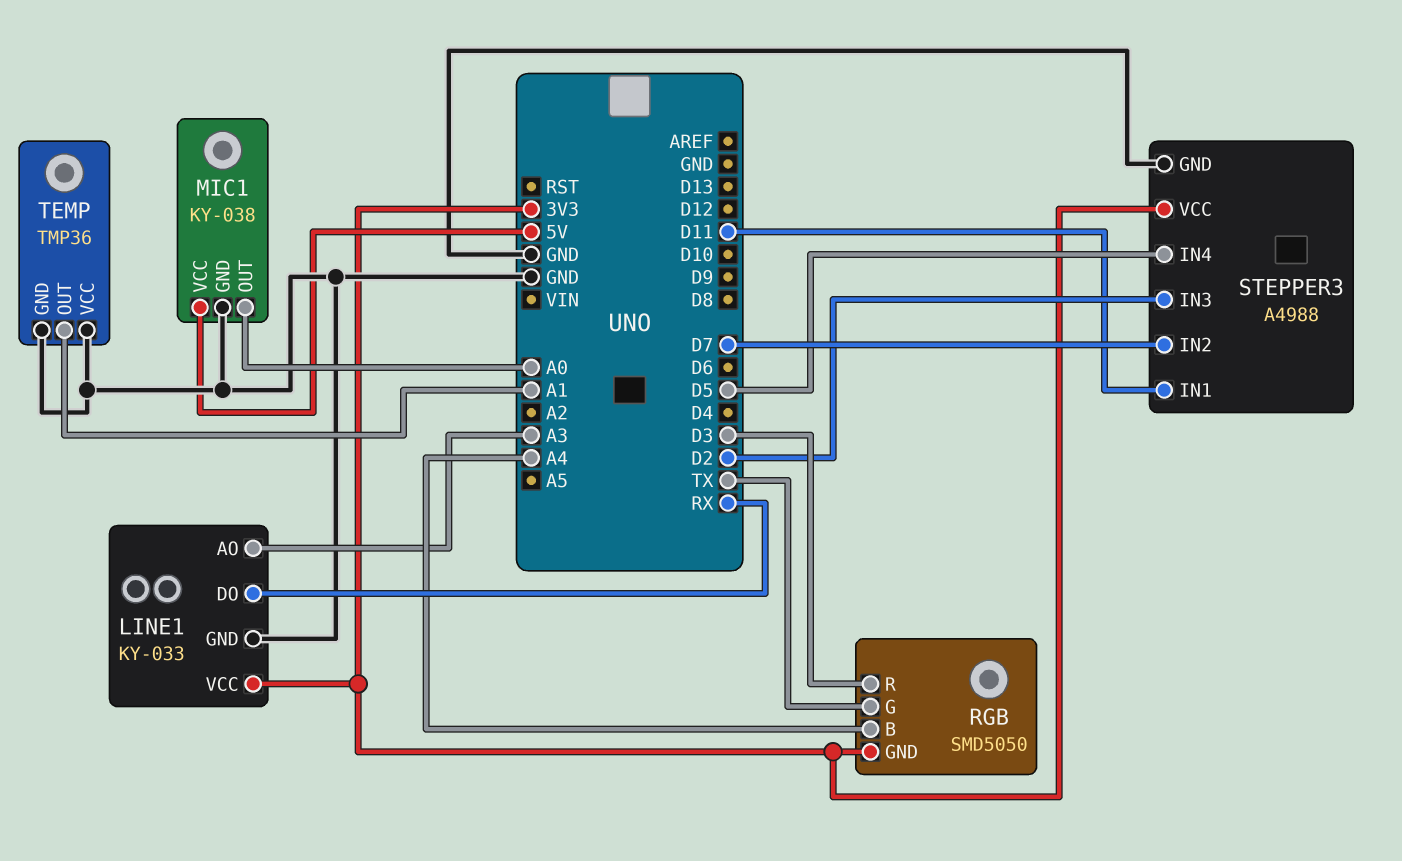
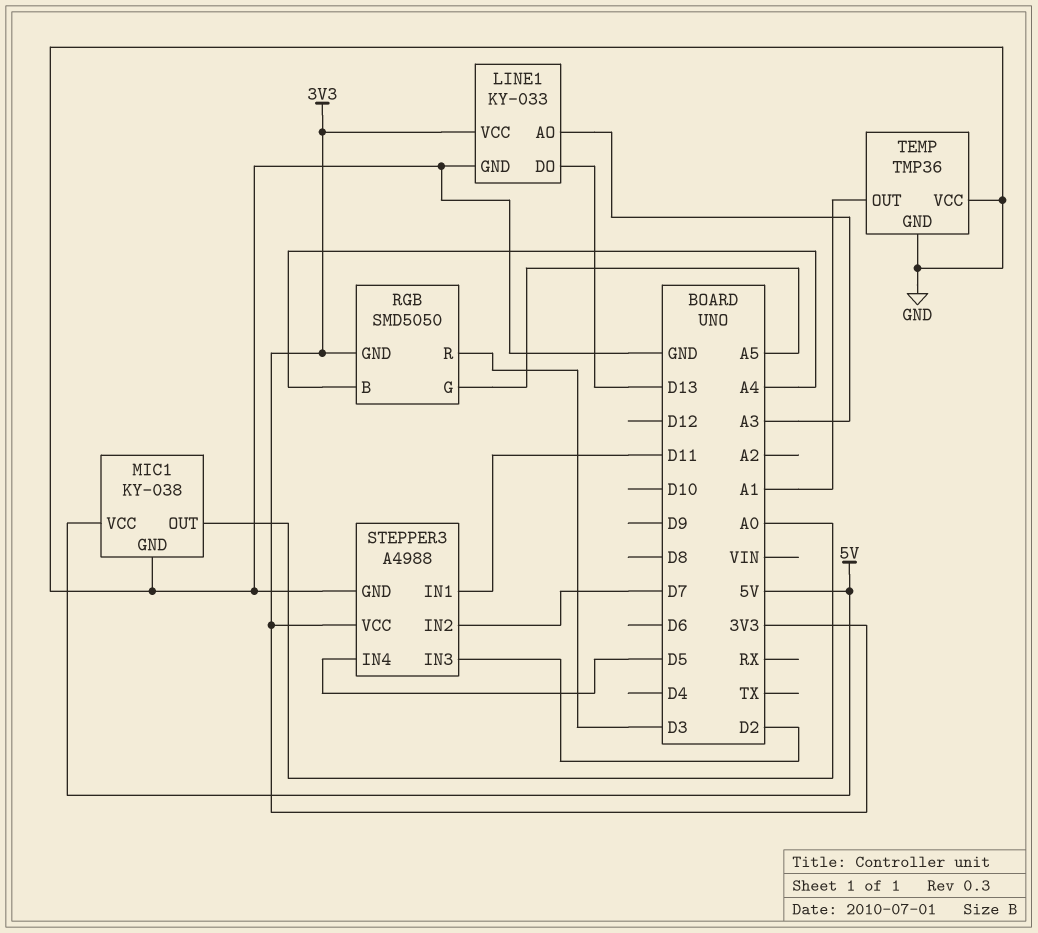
LINE1 pin DO: RX -> D13
RGB pin G: TX -> A5

